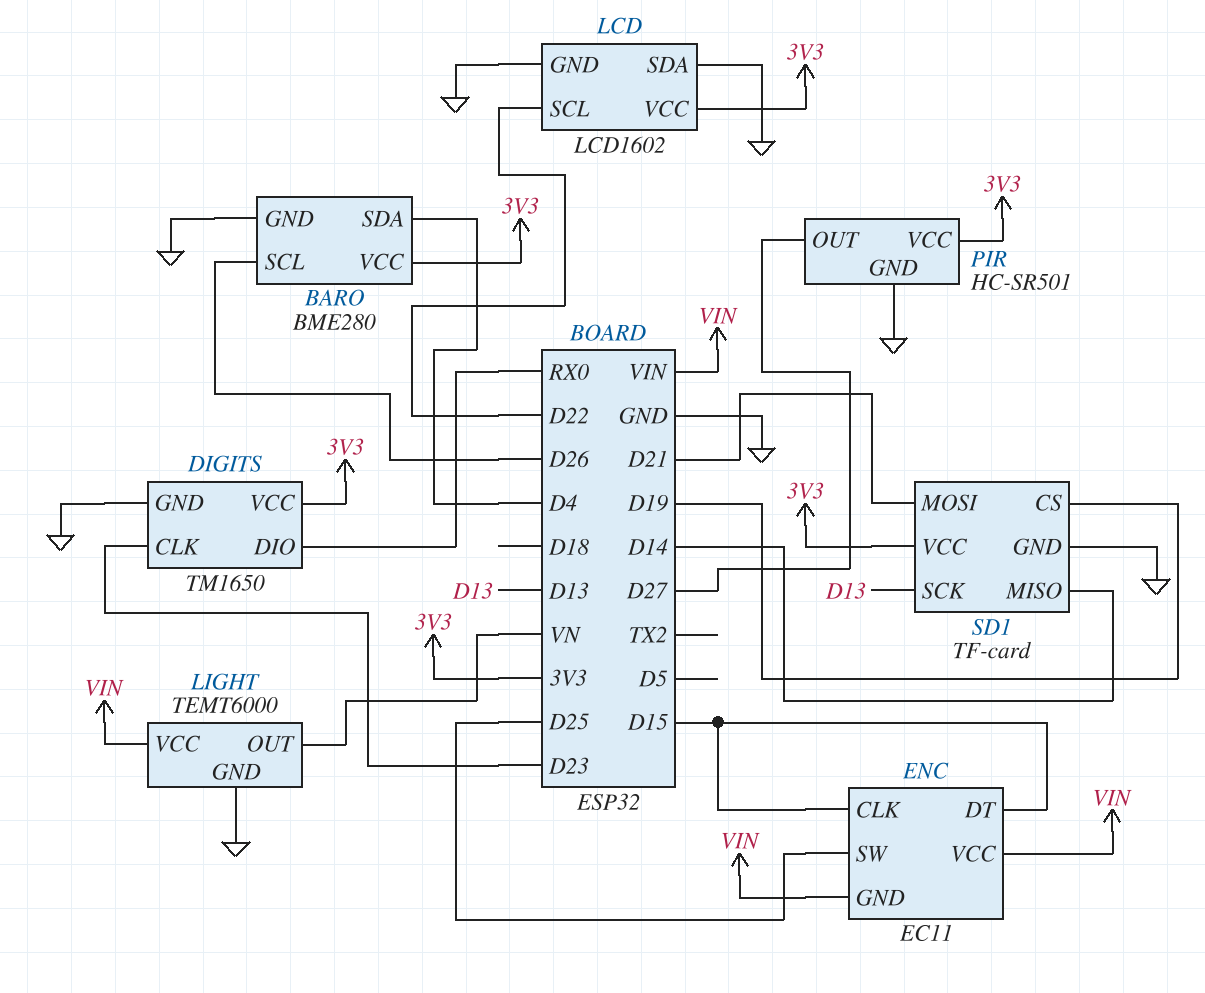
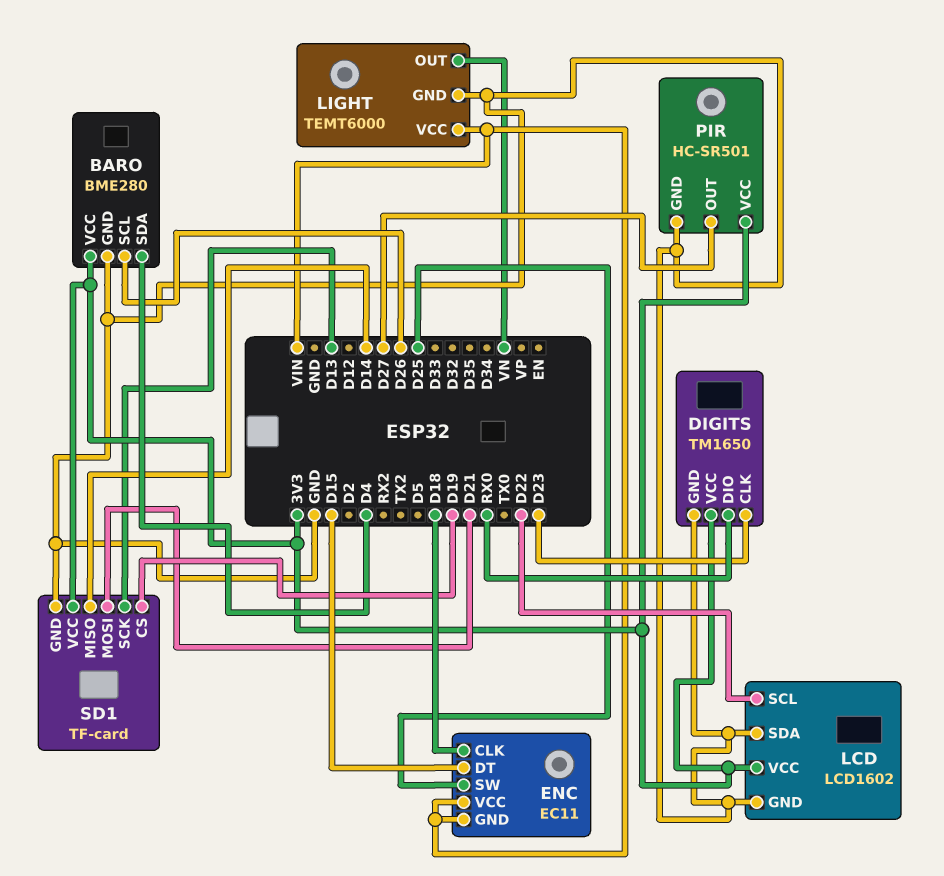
ENC pin CLK: D15 -> D18

